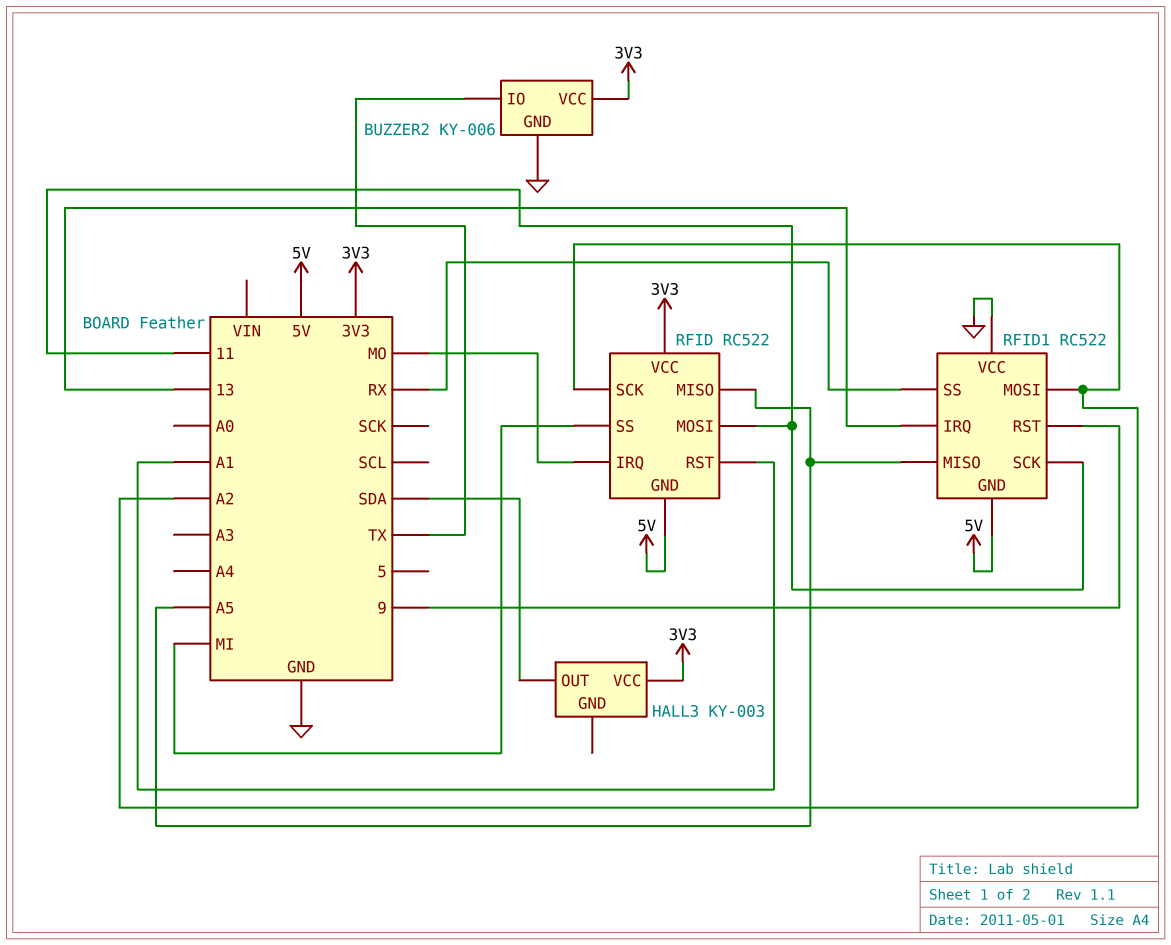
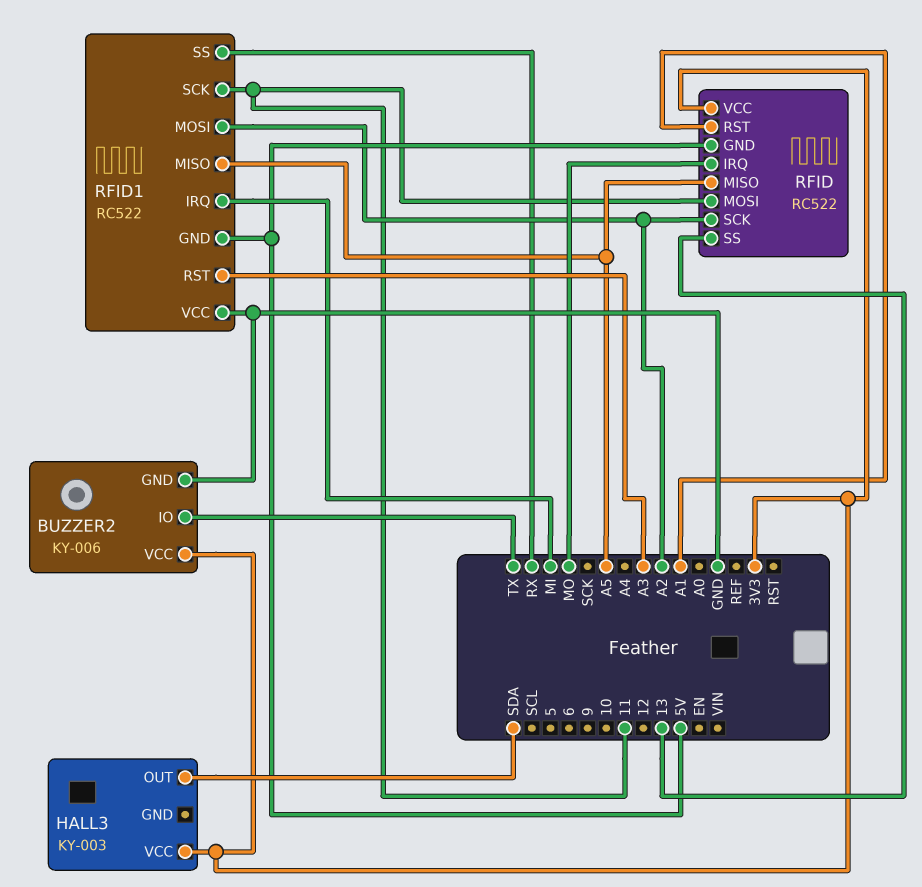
RFID pin SS: MI -> 13
RFID1 pin IRQ: 13 -> MI
RFID1 pin RST: 9 -> A3

